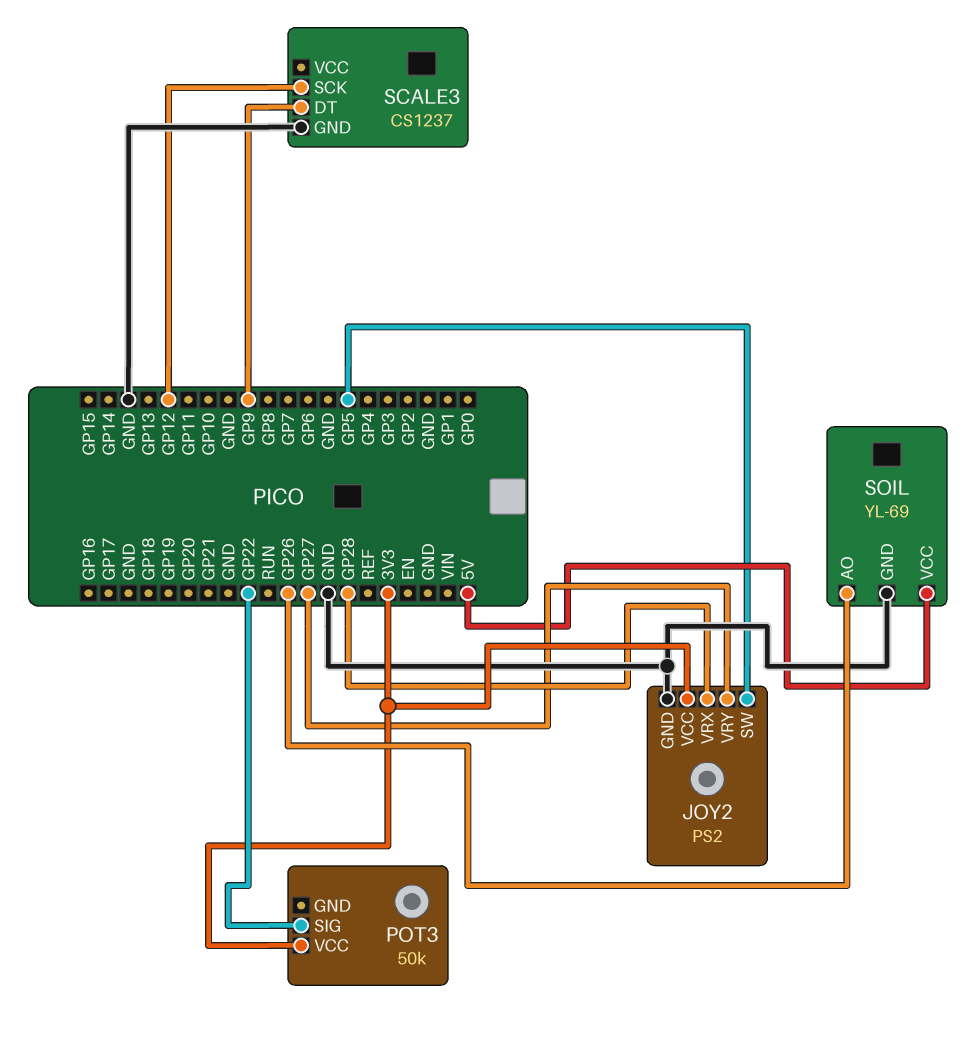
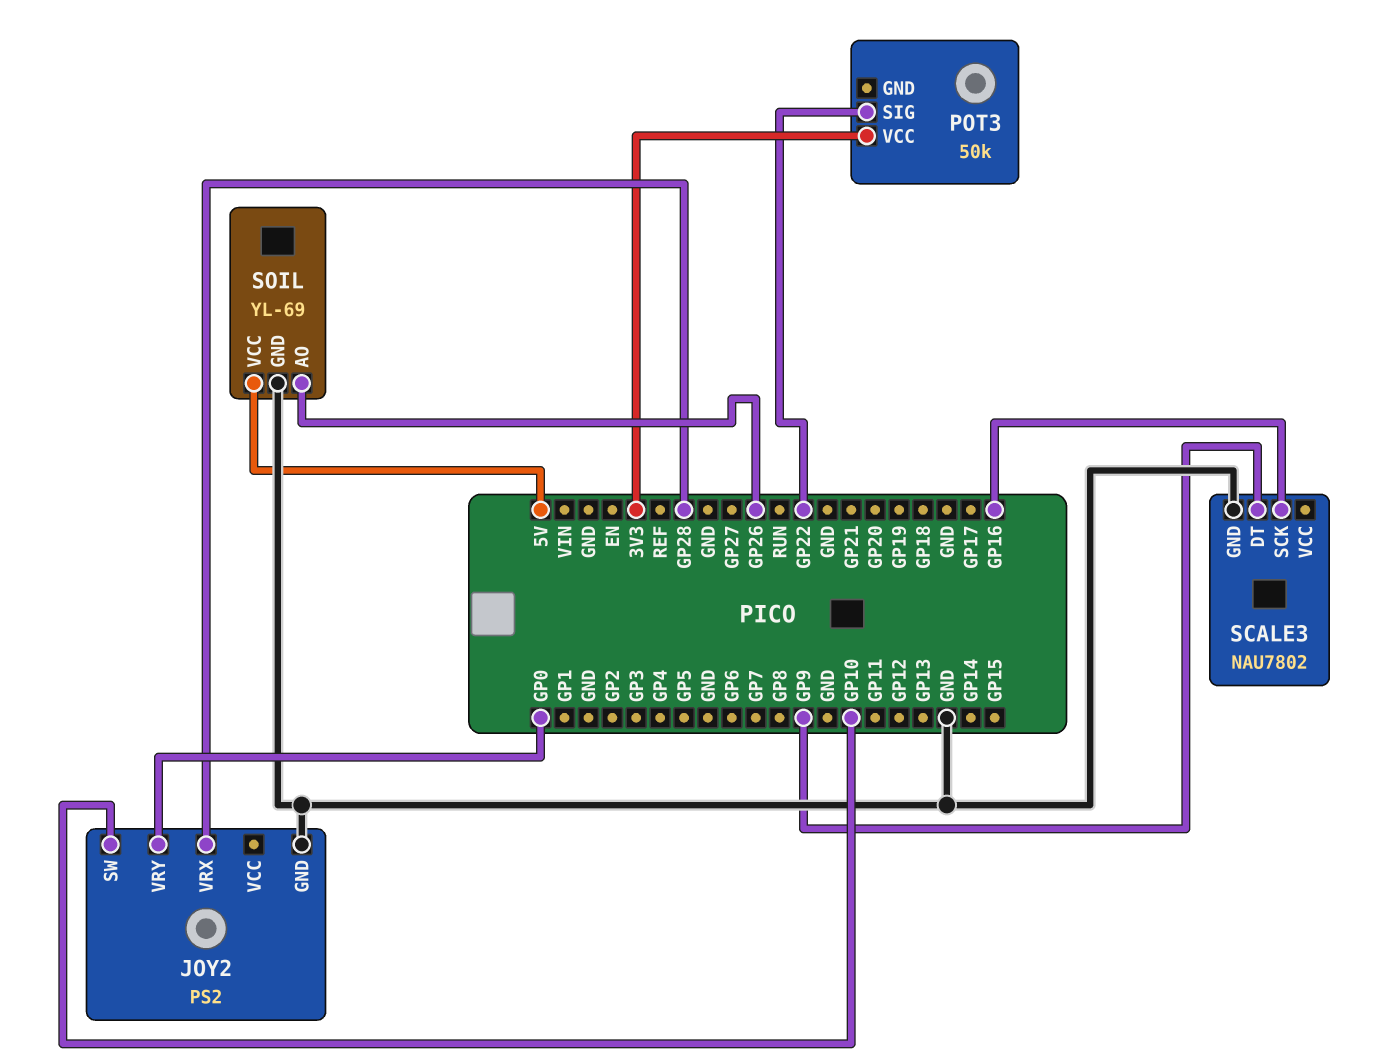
JOY2 pin SW: GP5 -> GP10
JOY2 pin VCC: 3V3 -> none
JOY2 pin VRY: GP27 -> GP0
SCALE3: CS1237 -> NAU7802
SCALE3 pin SCK: GP12 -> GP16

